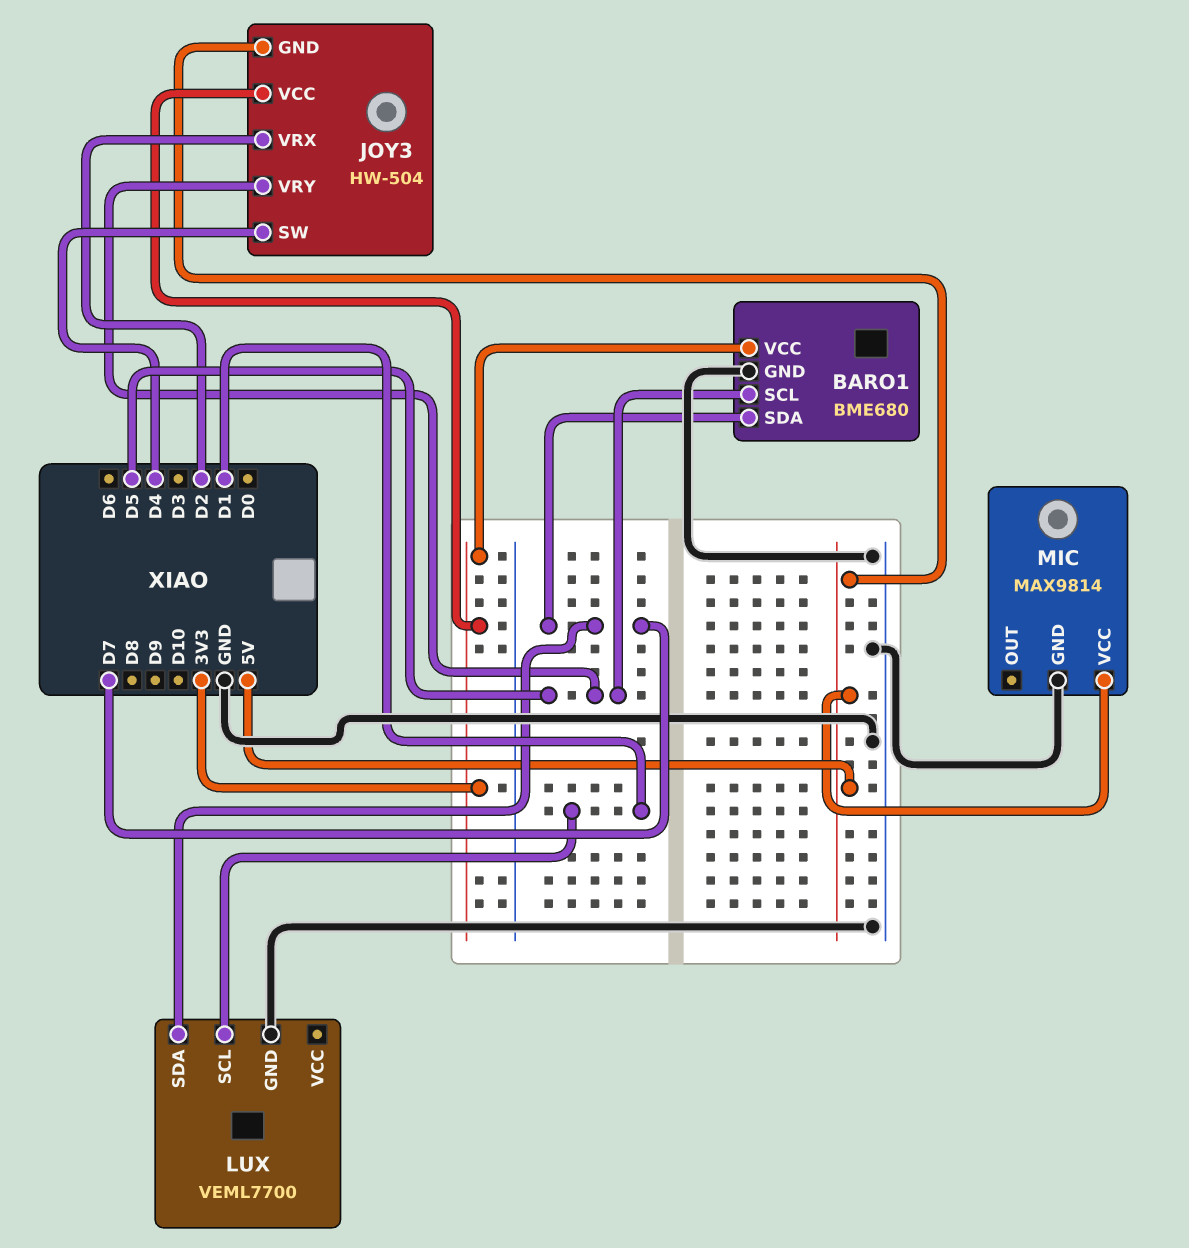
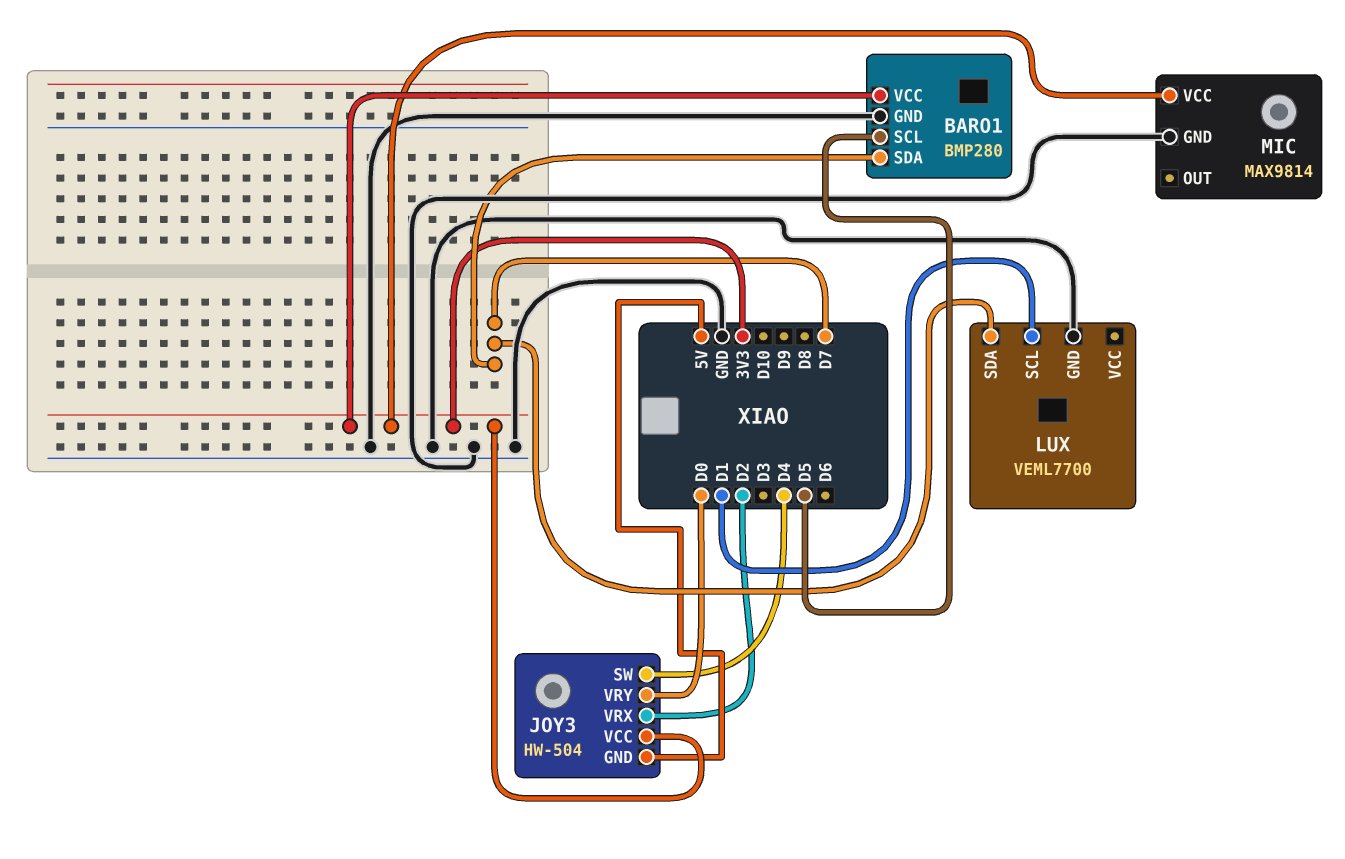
BARO1: BME680 -> BMP280
JOY3 pin VRY: D5 -> D0
MIC pin VCC: 5V -> 3V3

